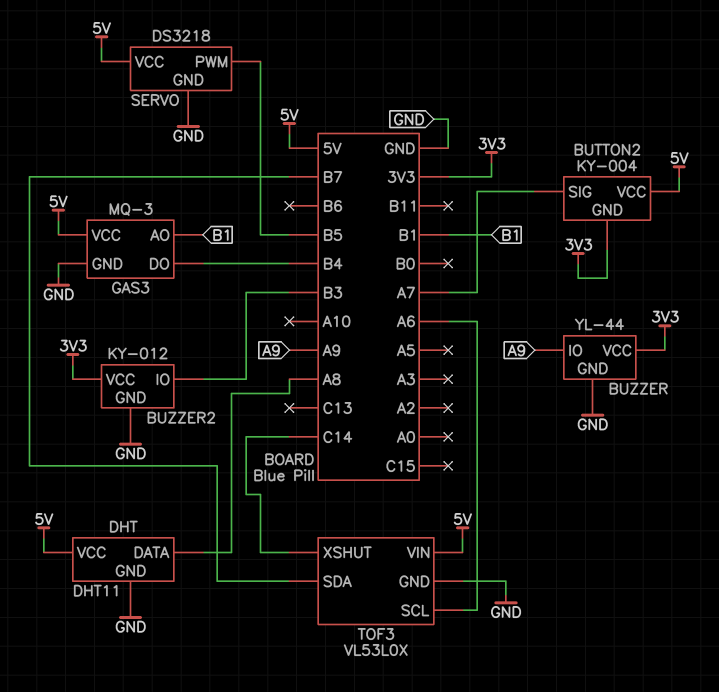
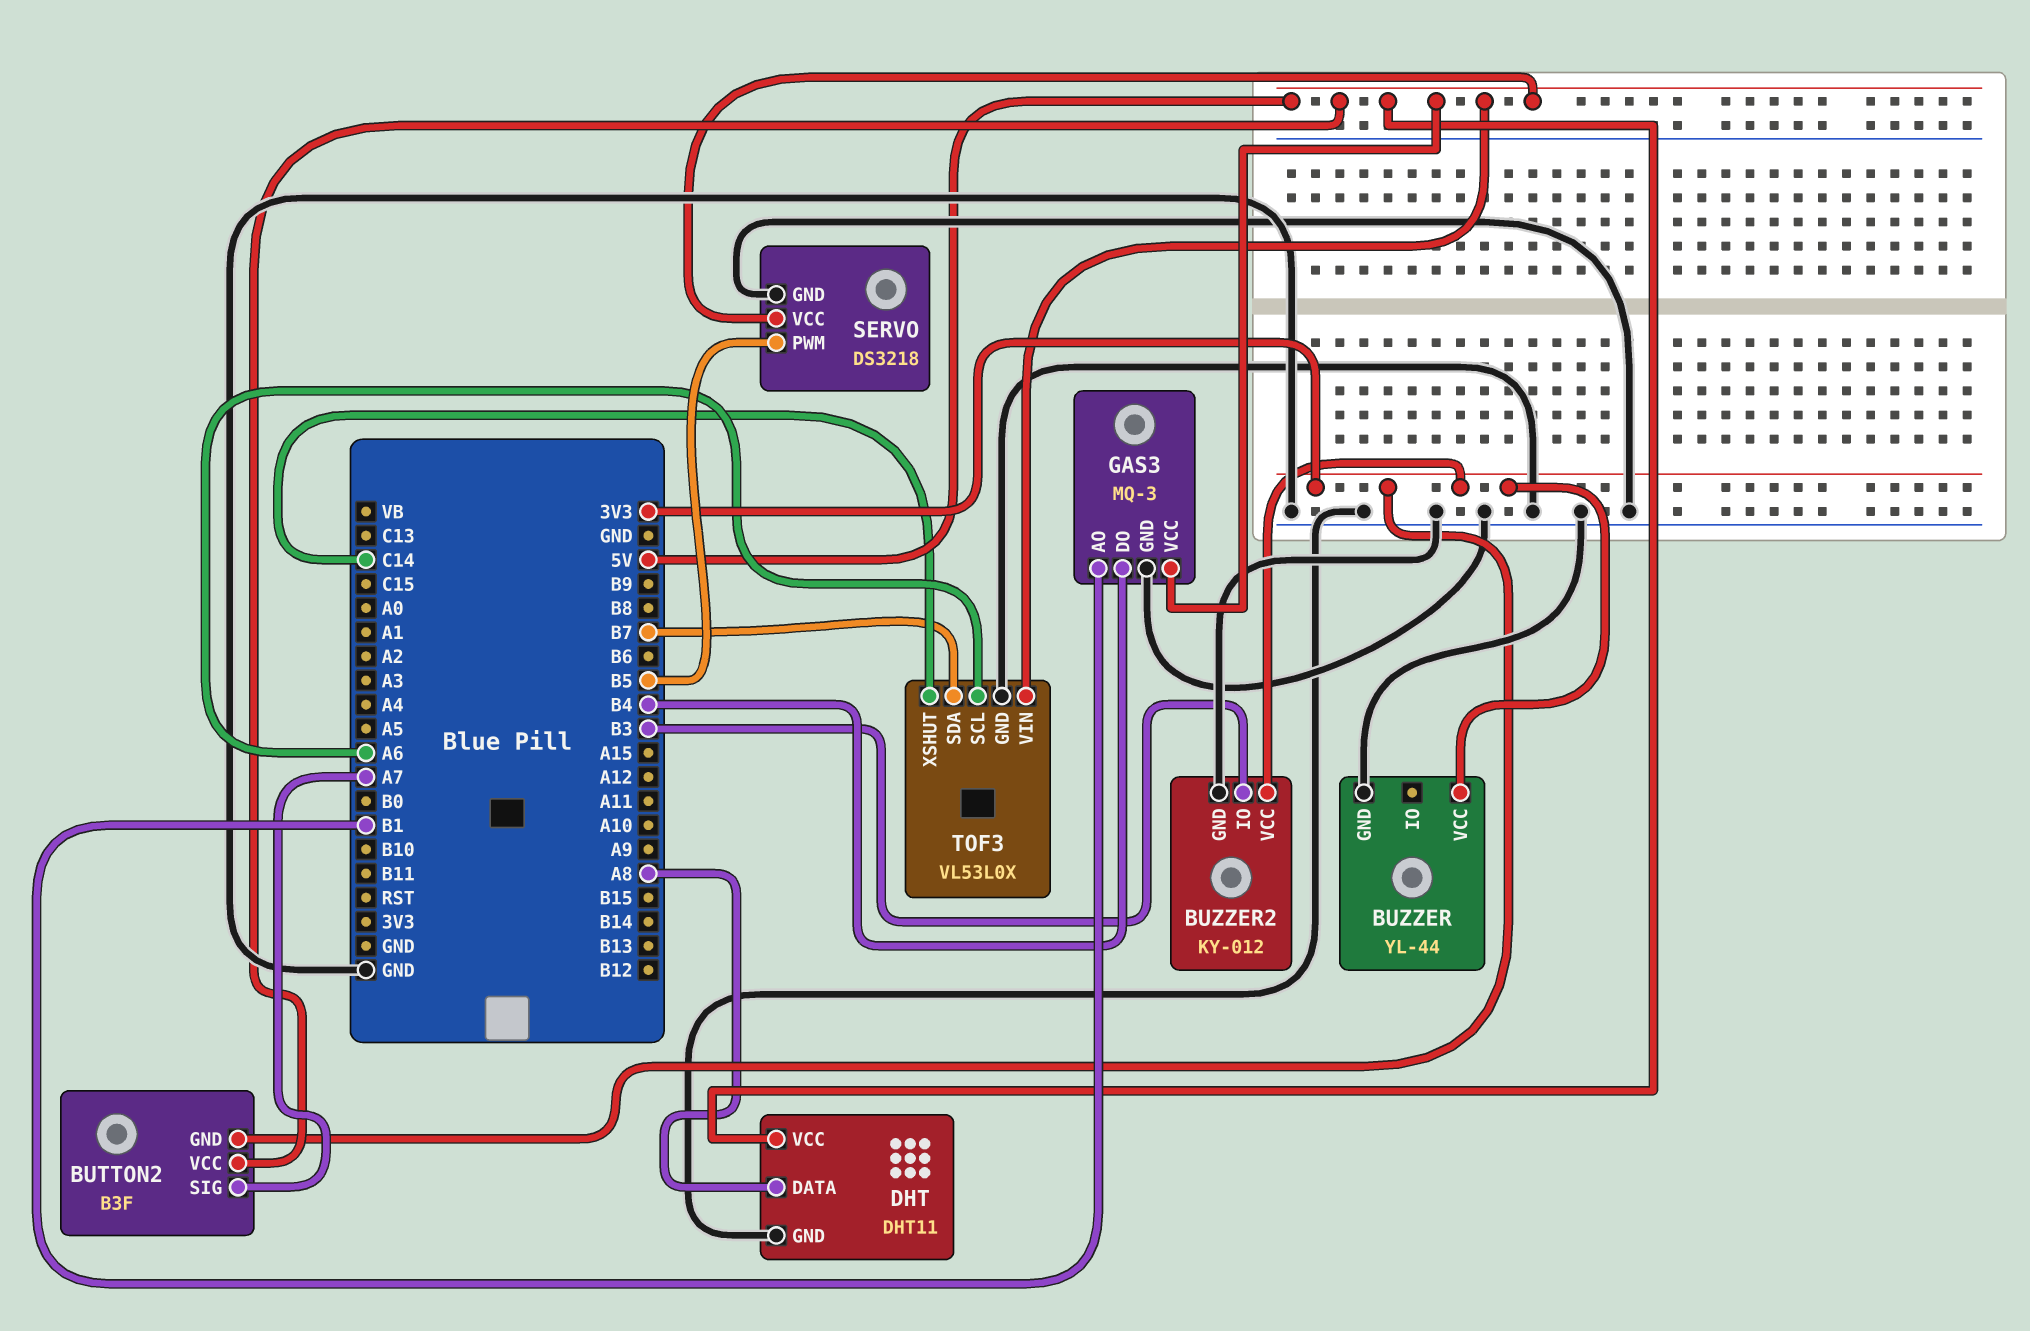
BUTTON2: KY-004 -> B3F
BUZZER pin IO: A9 -> none

